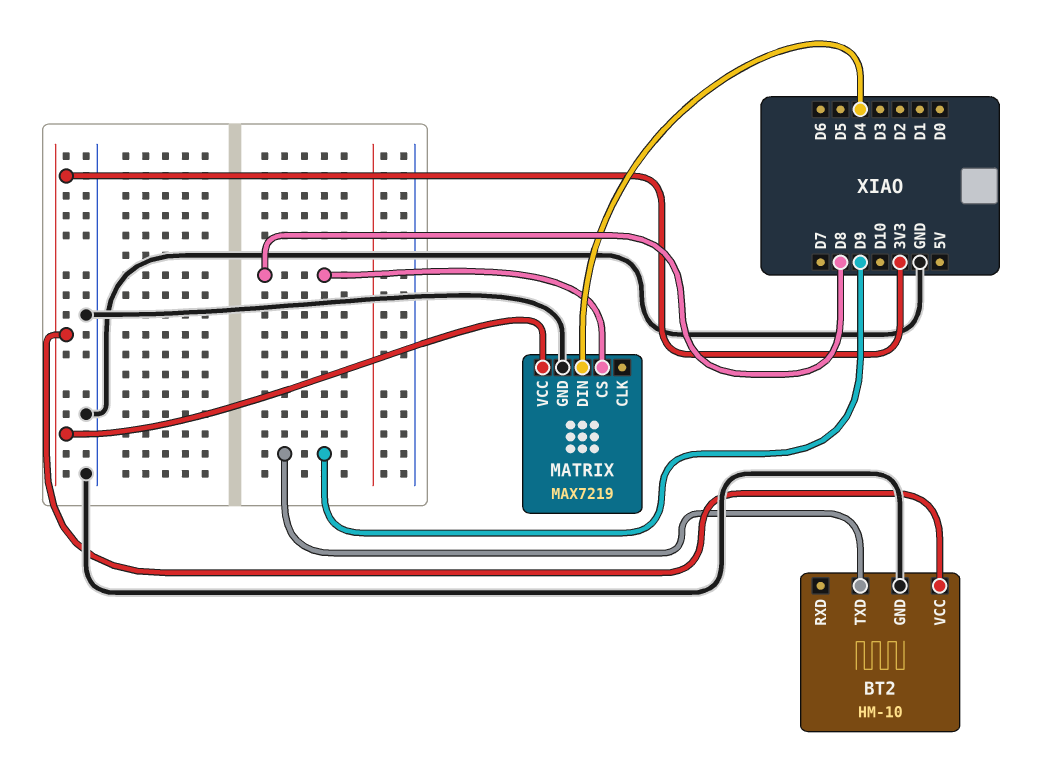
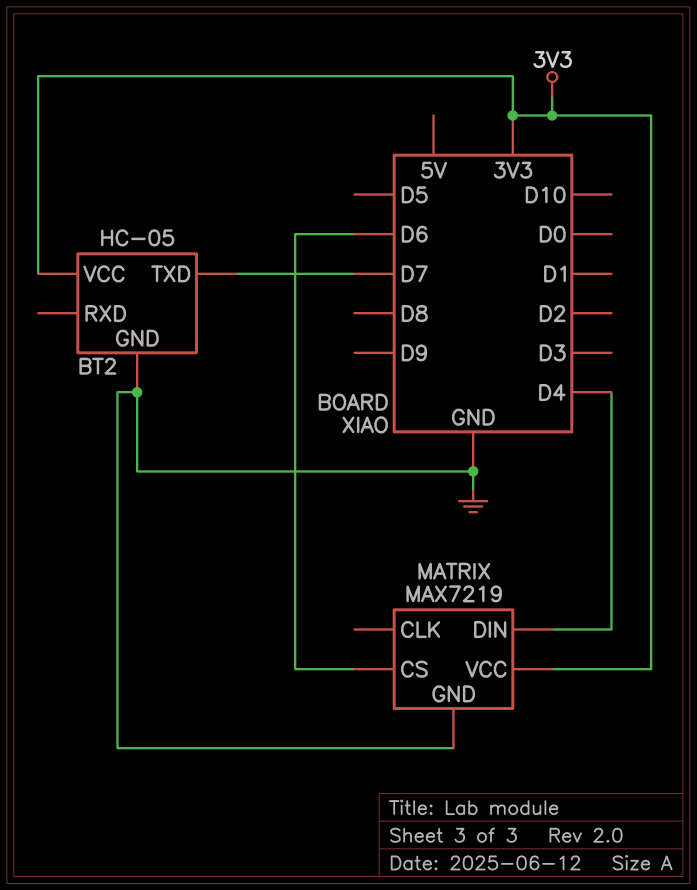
BT2: HM-10 -> HC-05
BT2 pin TXD: D9 -> D7
MATRIX pin CS: D8 -> D6

